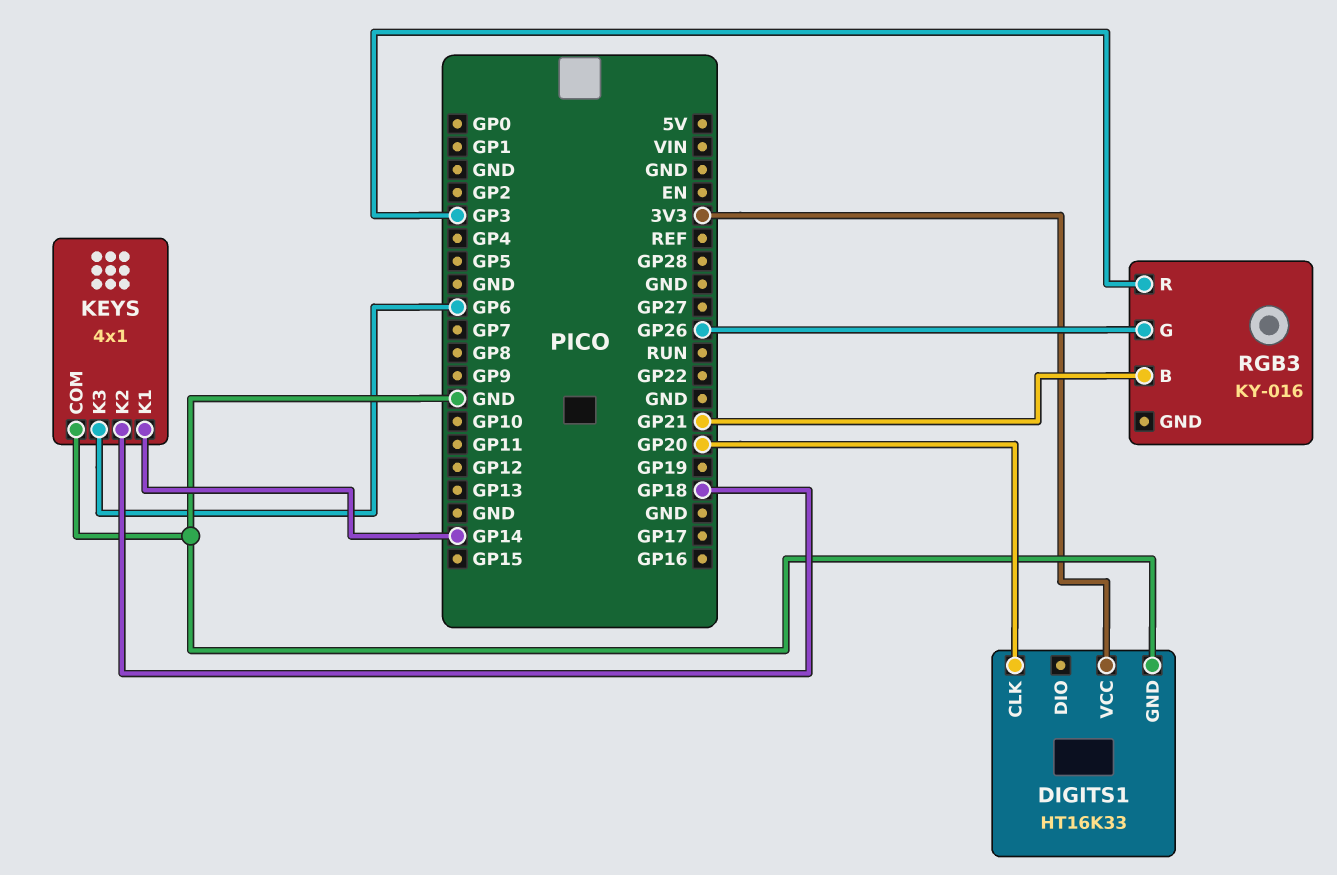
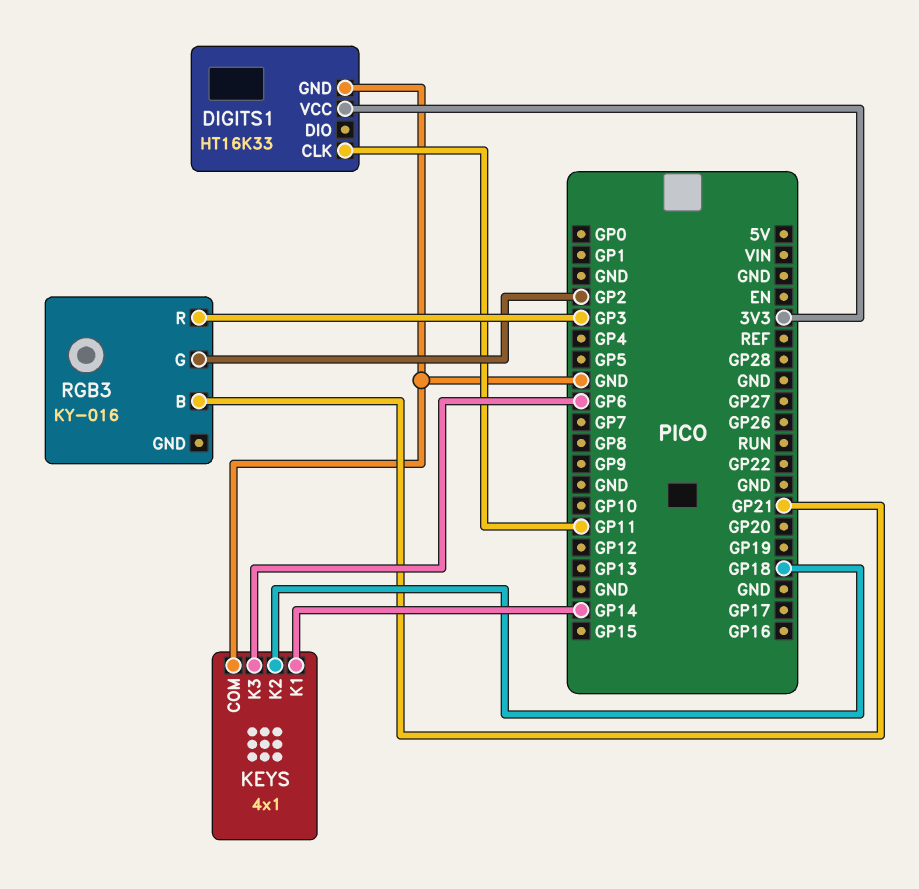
DIGITS1 pin CLK: GP20 -> GP11
RGB3 pin G: GP26 -> GP2

